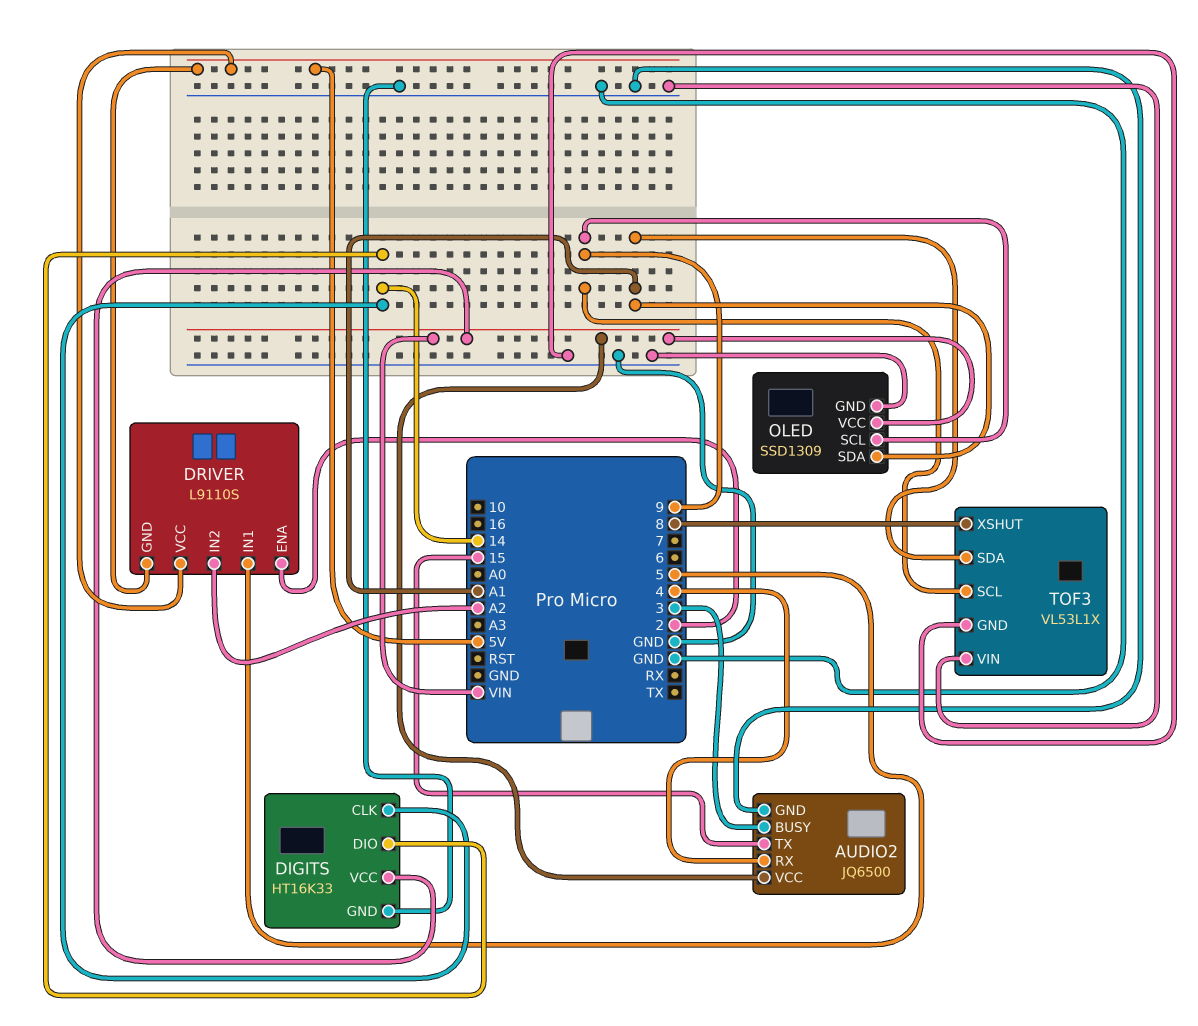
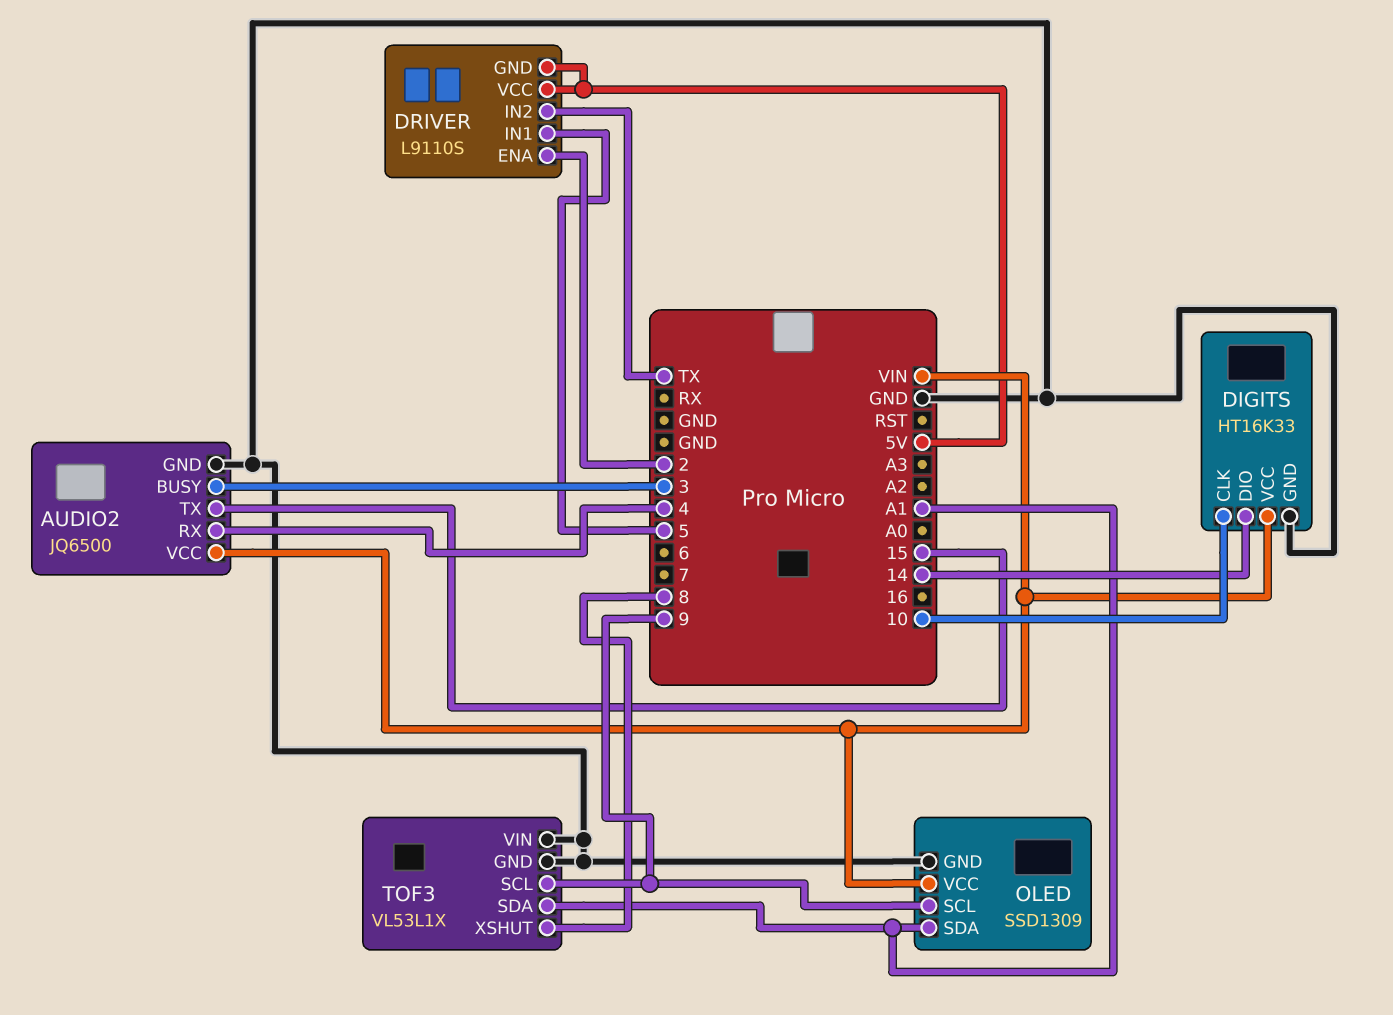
DIGITS pin CLK: 14 -> 10
DRIVER pin IN2: A2 -> TX

